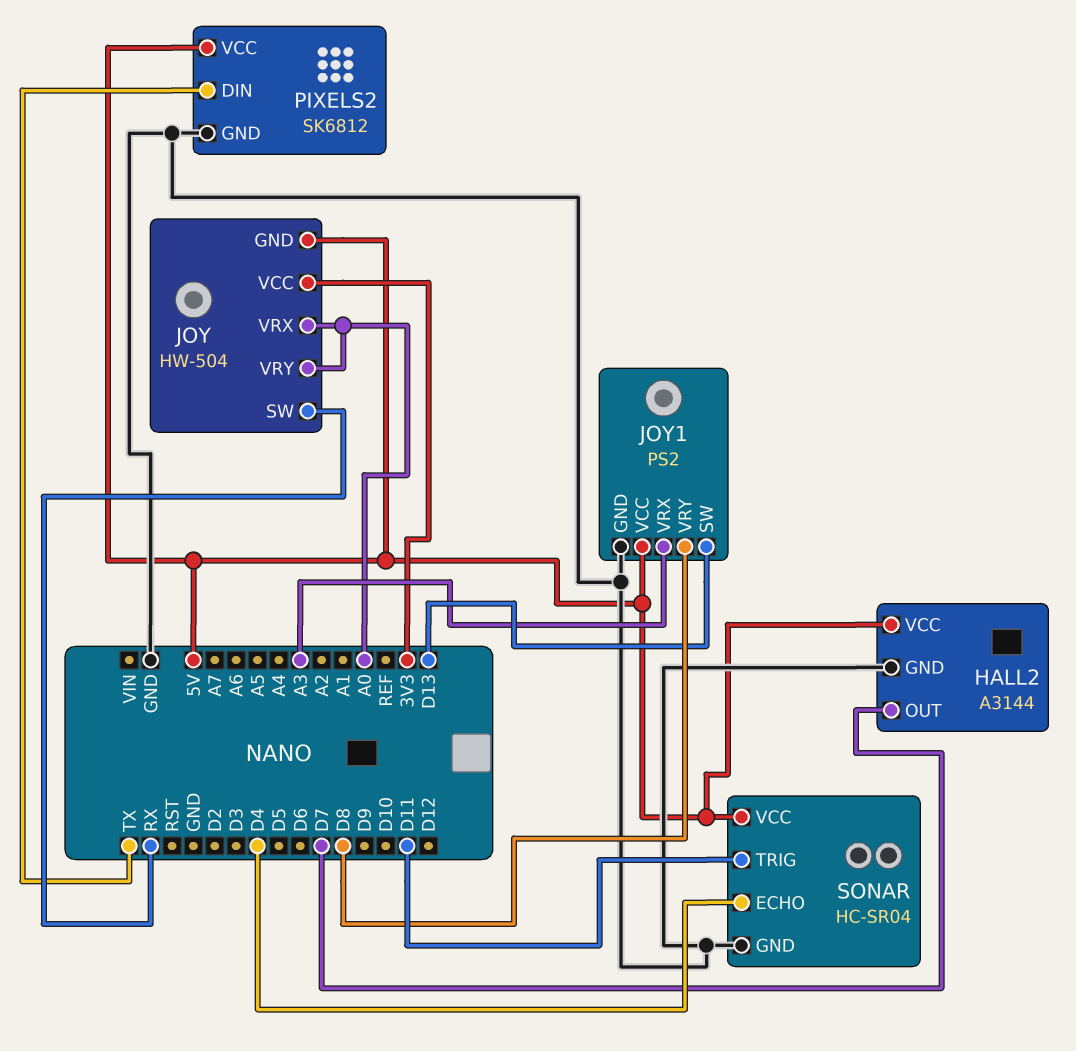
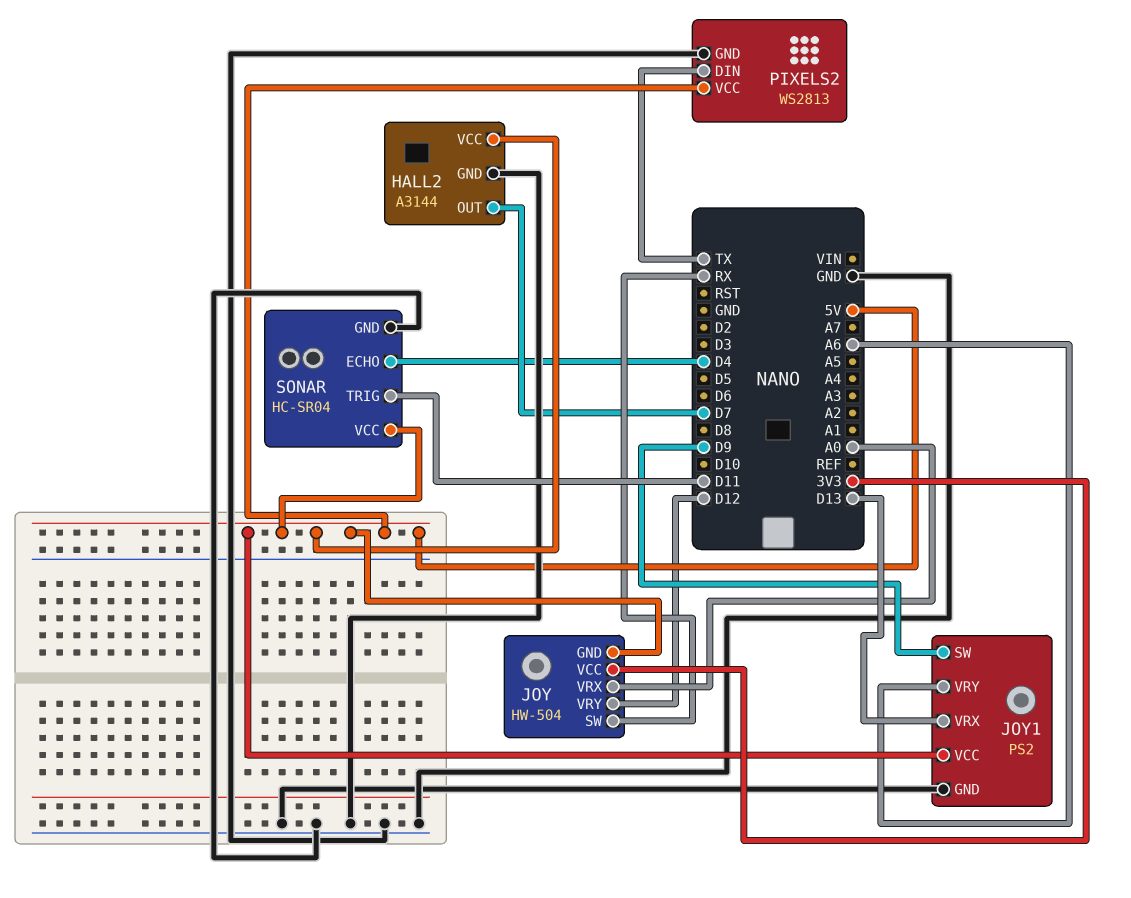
JOY pin VRY: A0 -> D12
JOY1 pin SW: D13 -> D9
JOY1 pin VRX: A3 -> D13
JOY1 pin VRY: D8 -> A6
PIXELS2: SK6812 -> WS2813

